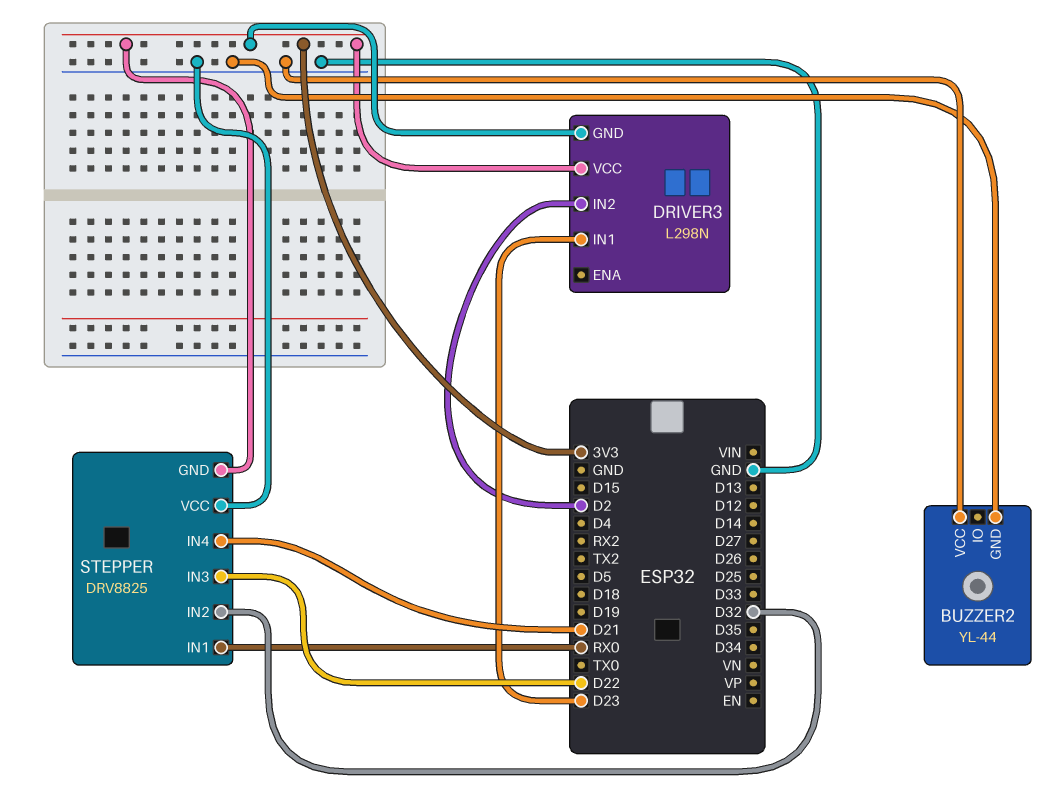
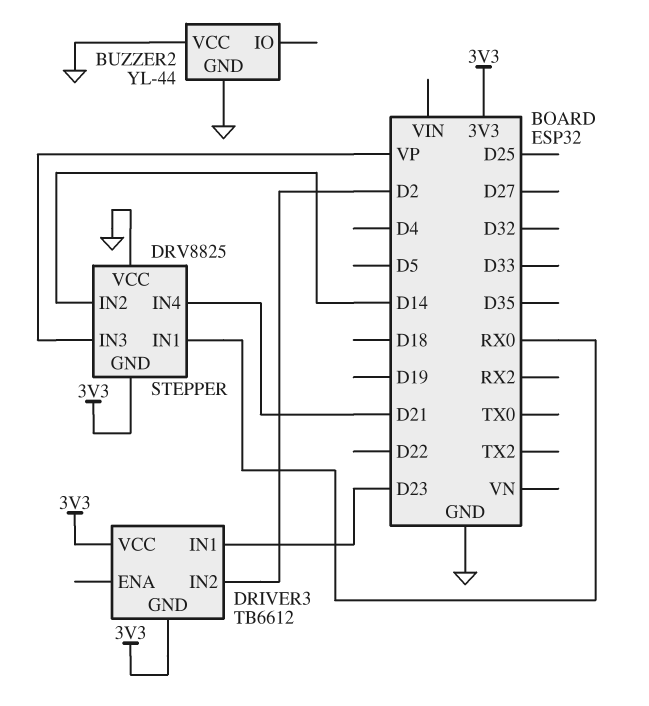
DRIVER3: L298N -> TB6612
STEPPER pin IN2: D32 -> D14
STEPPER pin IN3: D22 -> VP

